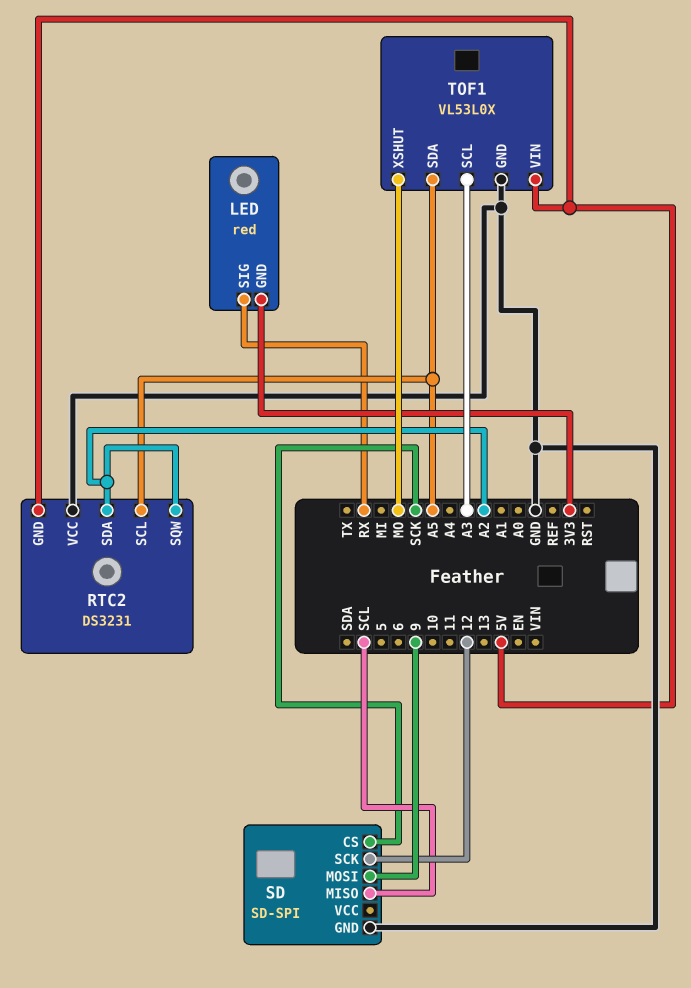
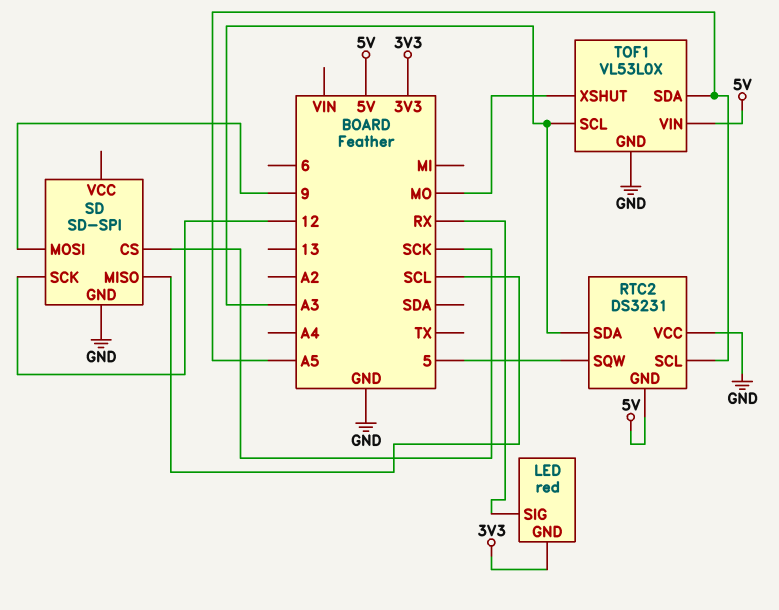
RTC2 pin SDA: A2 -> A3
RTC2 pin SQW: A2 -> 5

